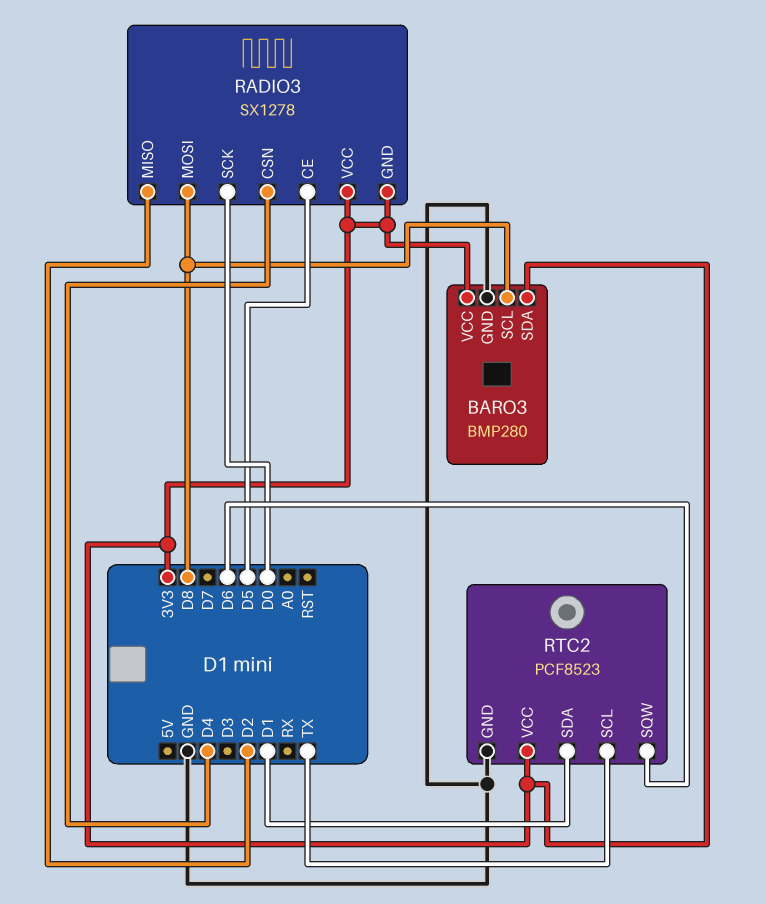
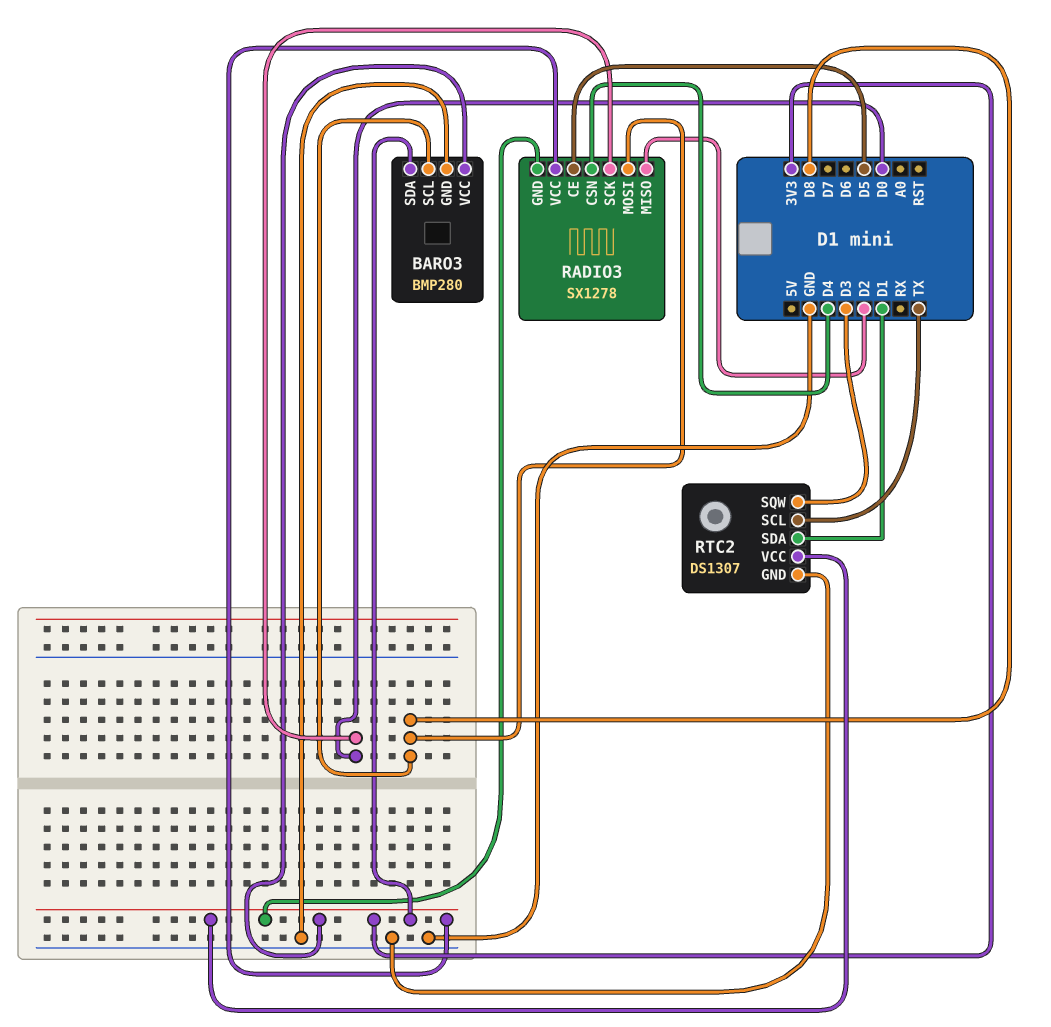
RTC2: PCF8523 -> DS1307
RTC2 pin SQW: D6 -> D3

